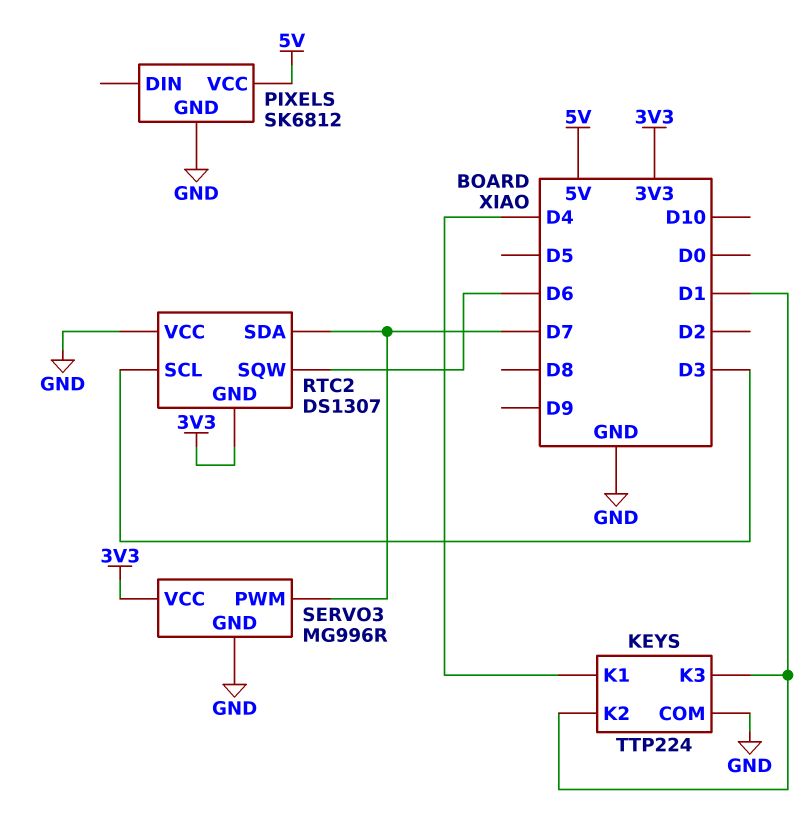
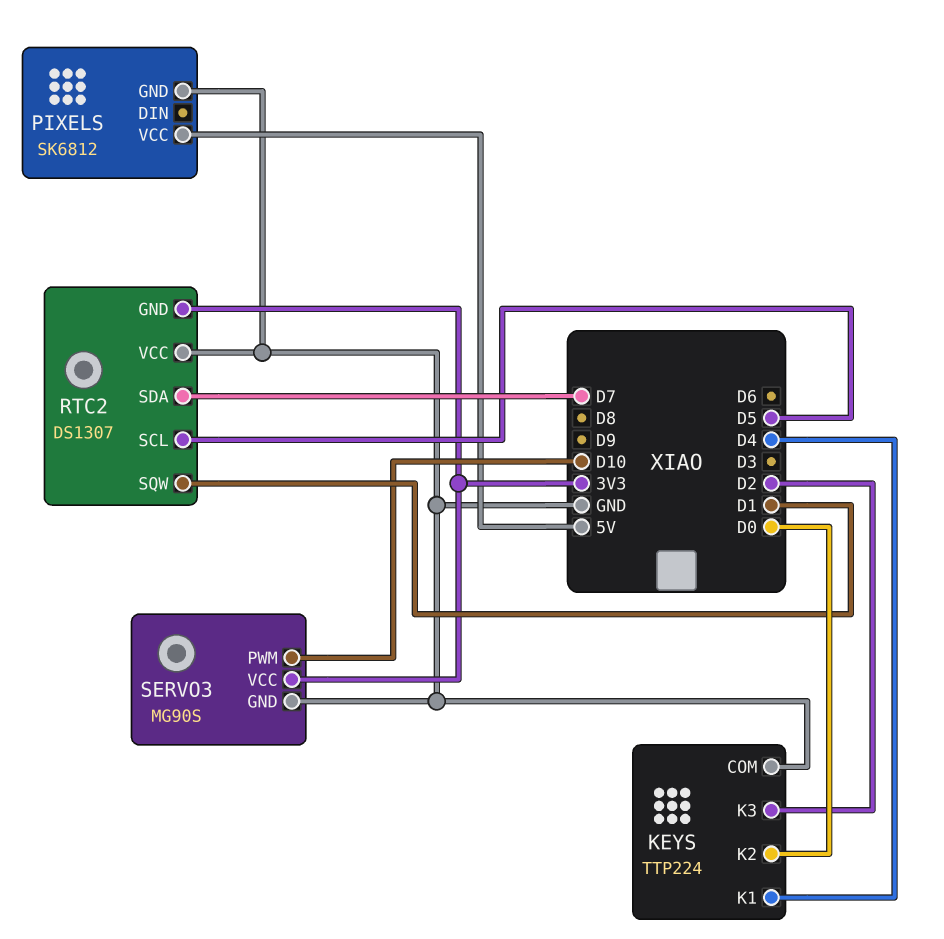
KEYS pin K2: D1 -> D0
KEYS pin K3: D1 -> D2
RTC2 pin SCL: D3 -> D5
RTC2 pin SQW: D6 -> D1
SERVO3: MG996R -> MG90S
SERVO3 pin PWM: D7 -> D10

